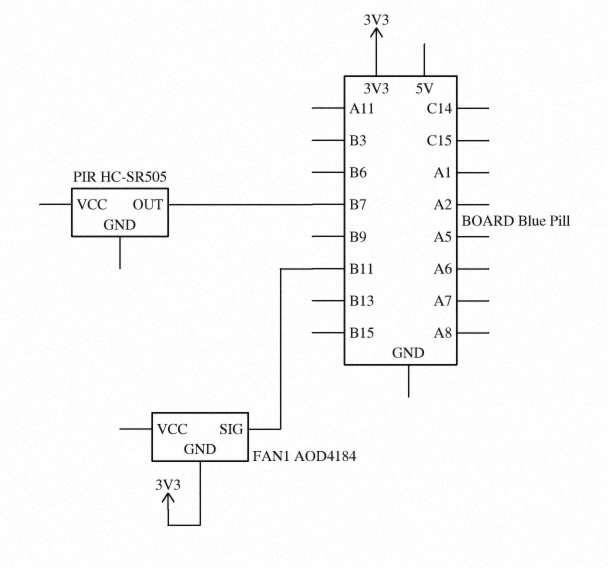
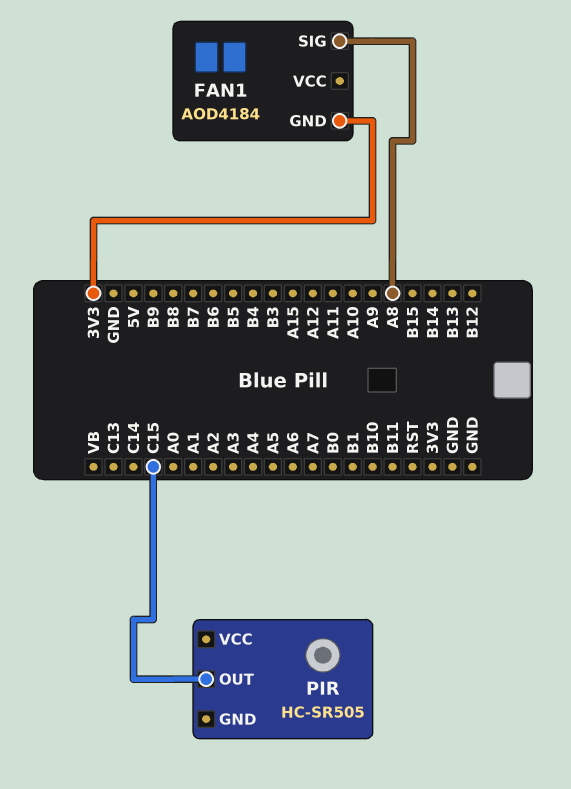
FAN1 pin SIG: B11 -> A8
PIR pin OUT: B7 -> C15

